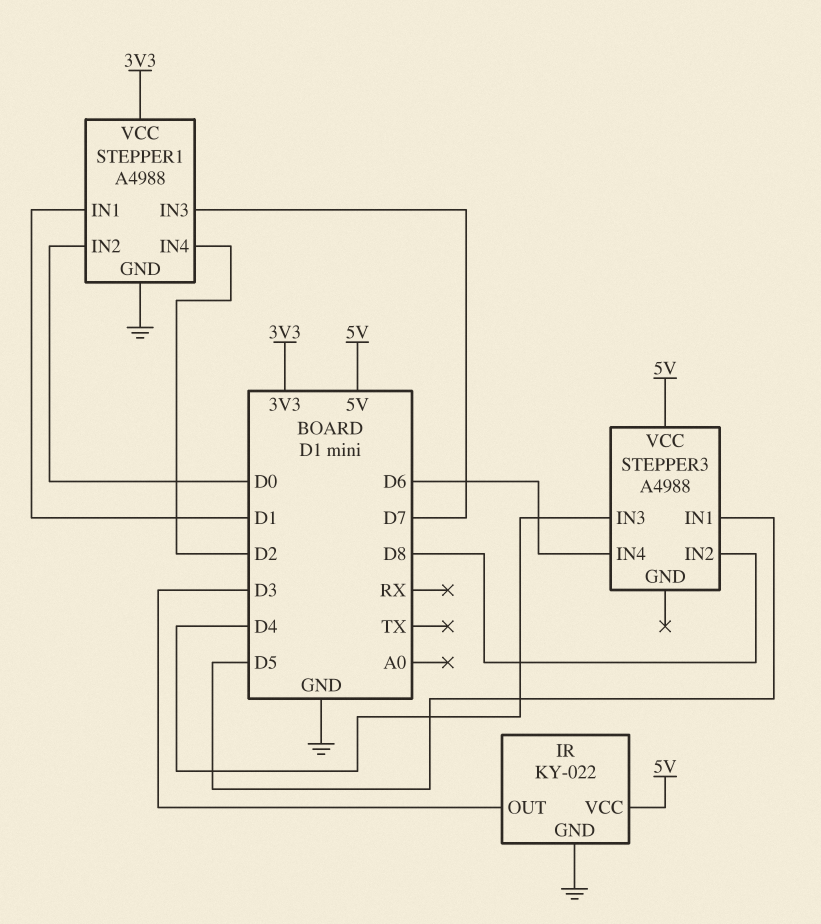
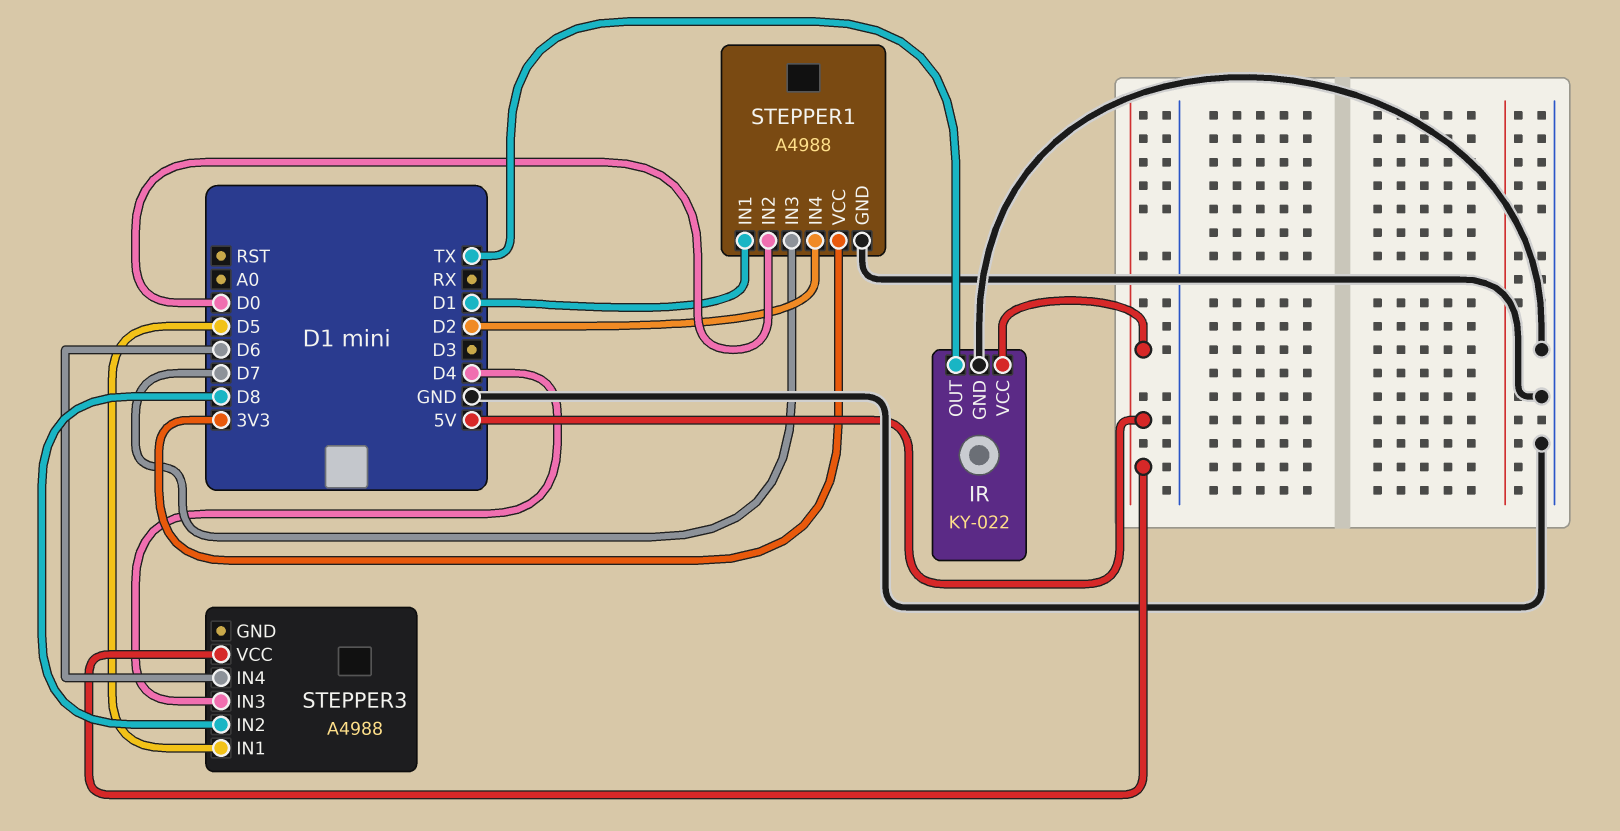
IR pin OUT: D3 -> TX

